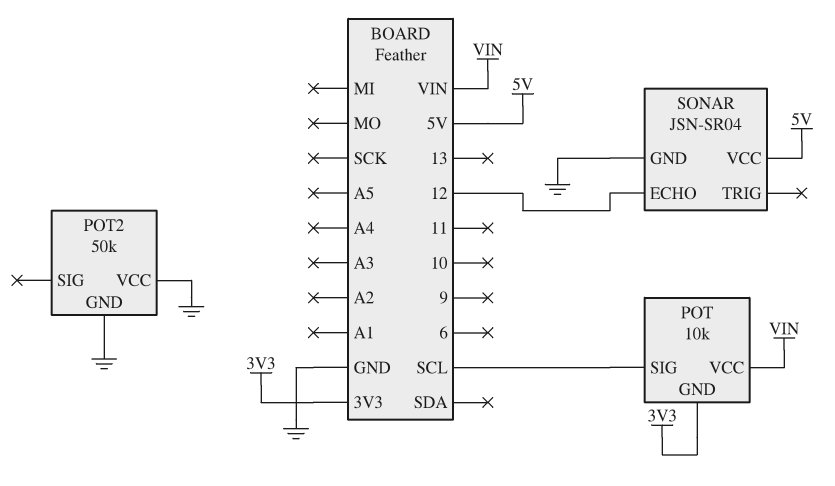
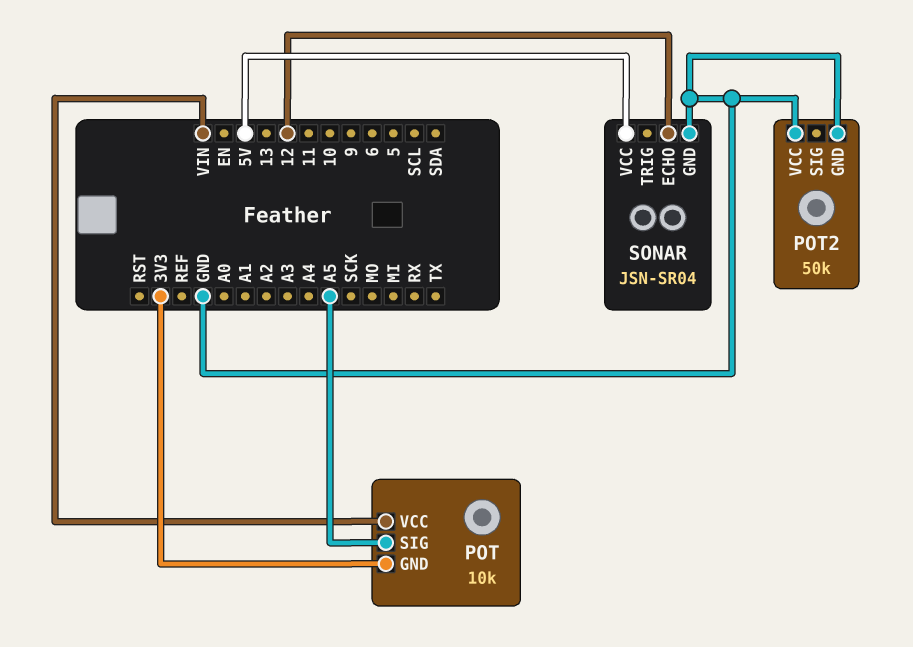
POT pin SIG: SCL -> A5

